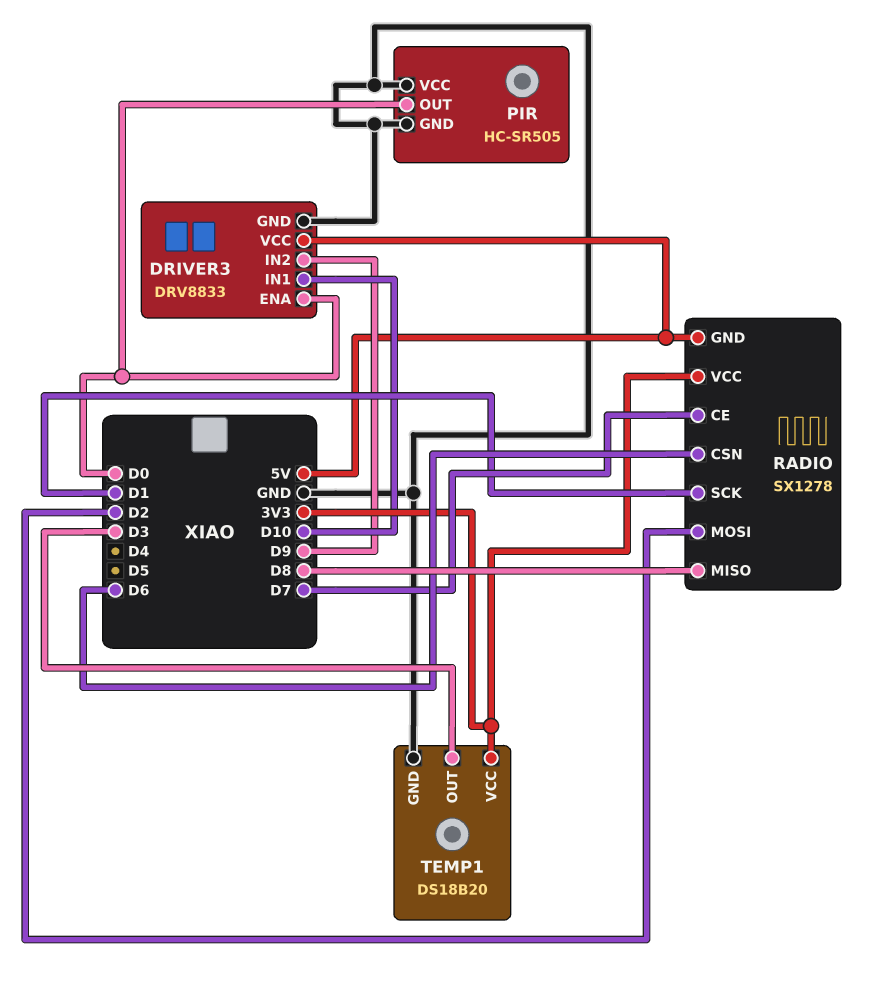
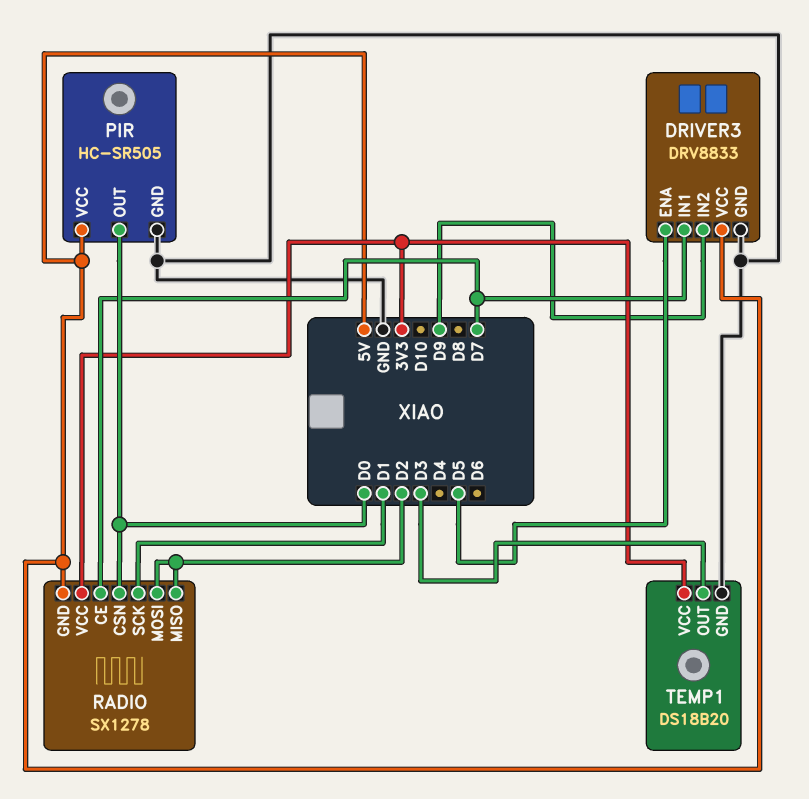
DRIVER3 pin ENA: D0 -> D5
DRIVER3 pin IN1: D10 -> D7
PIR pin VCC: GND -> 5V
RADIO pin CSN: D6 -> D0
RADIO pin MISO: D8 -> D2

